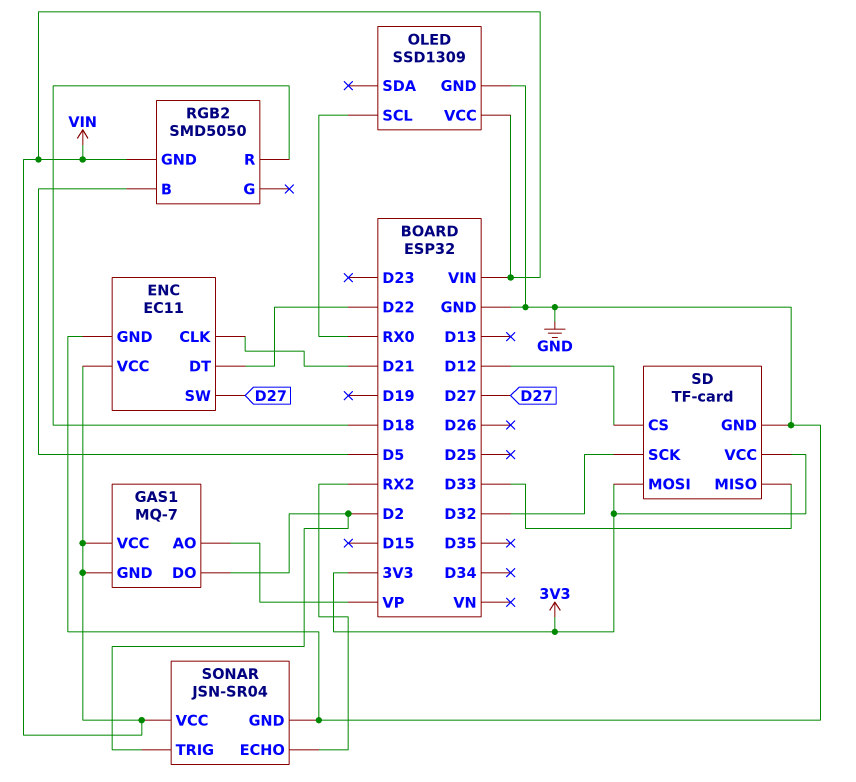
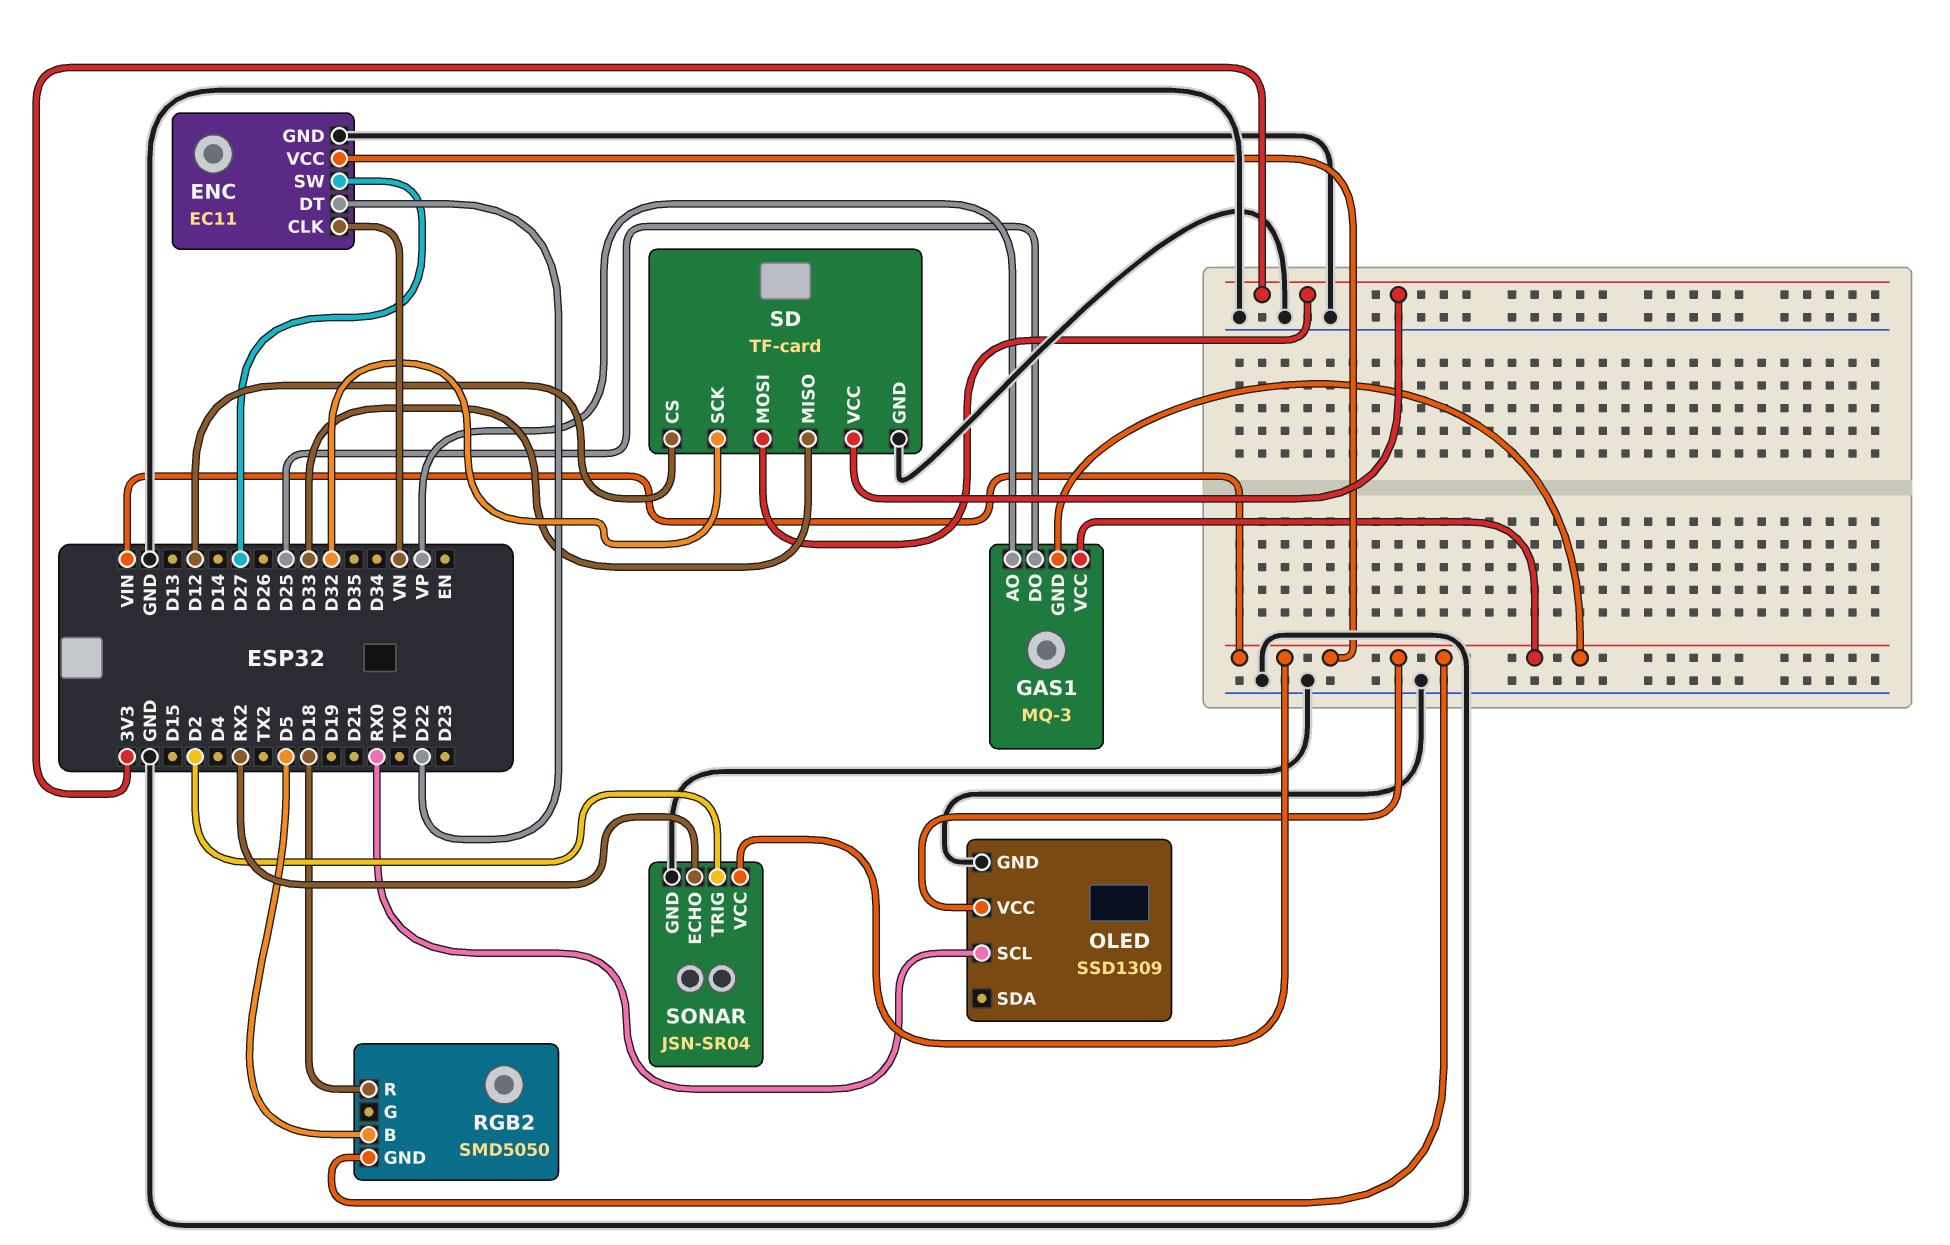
ENC pin CLK: D21 -> VN
GAS1: MQ-7 -> MQ-3
GAS1 pin DO: D2 -> D25

